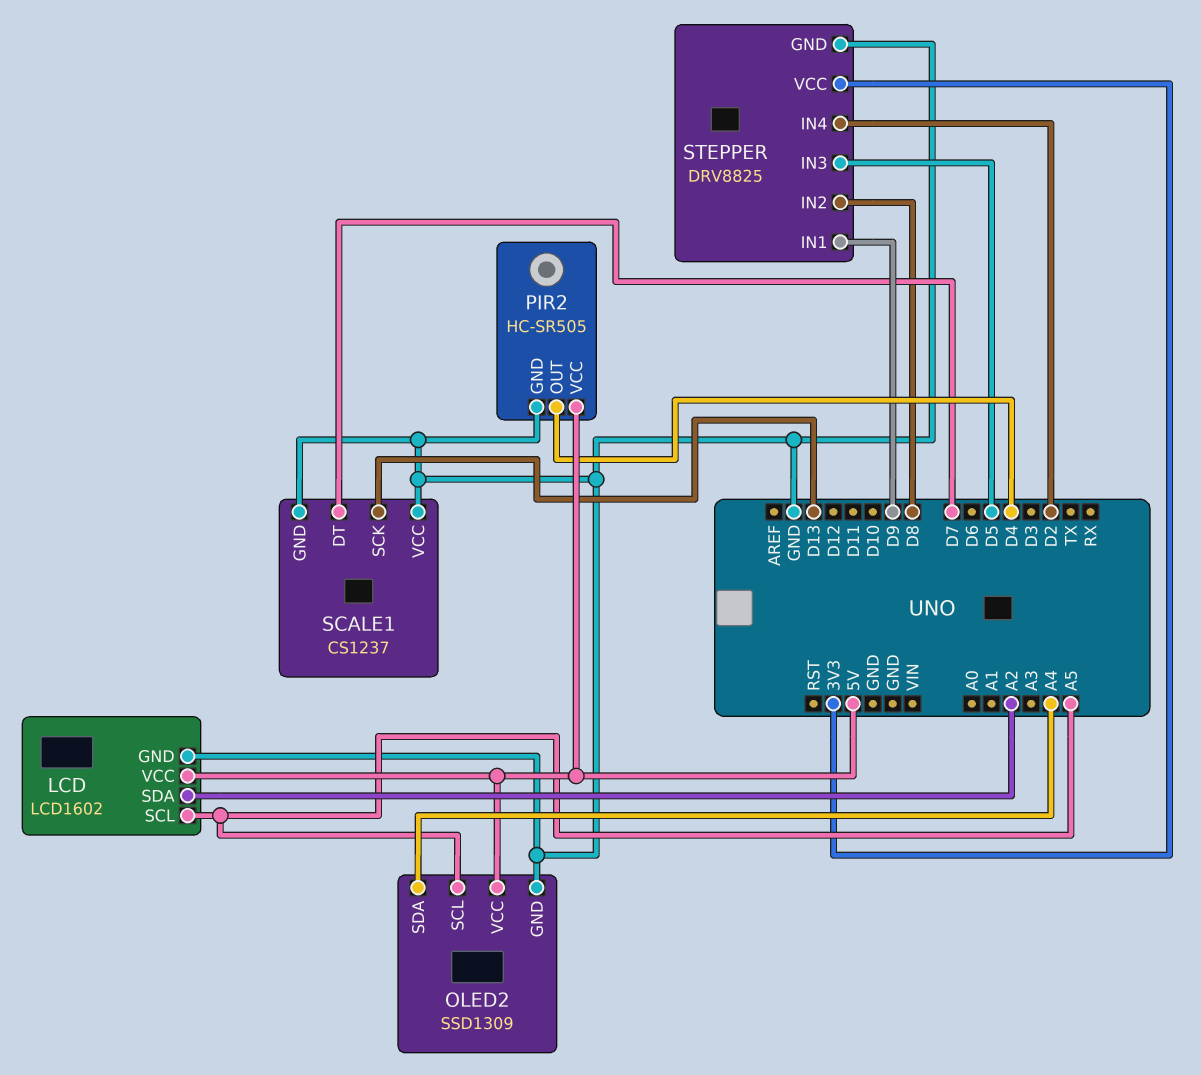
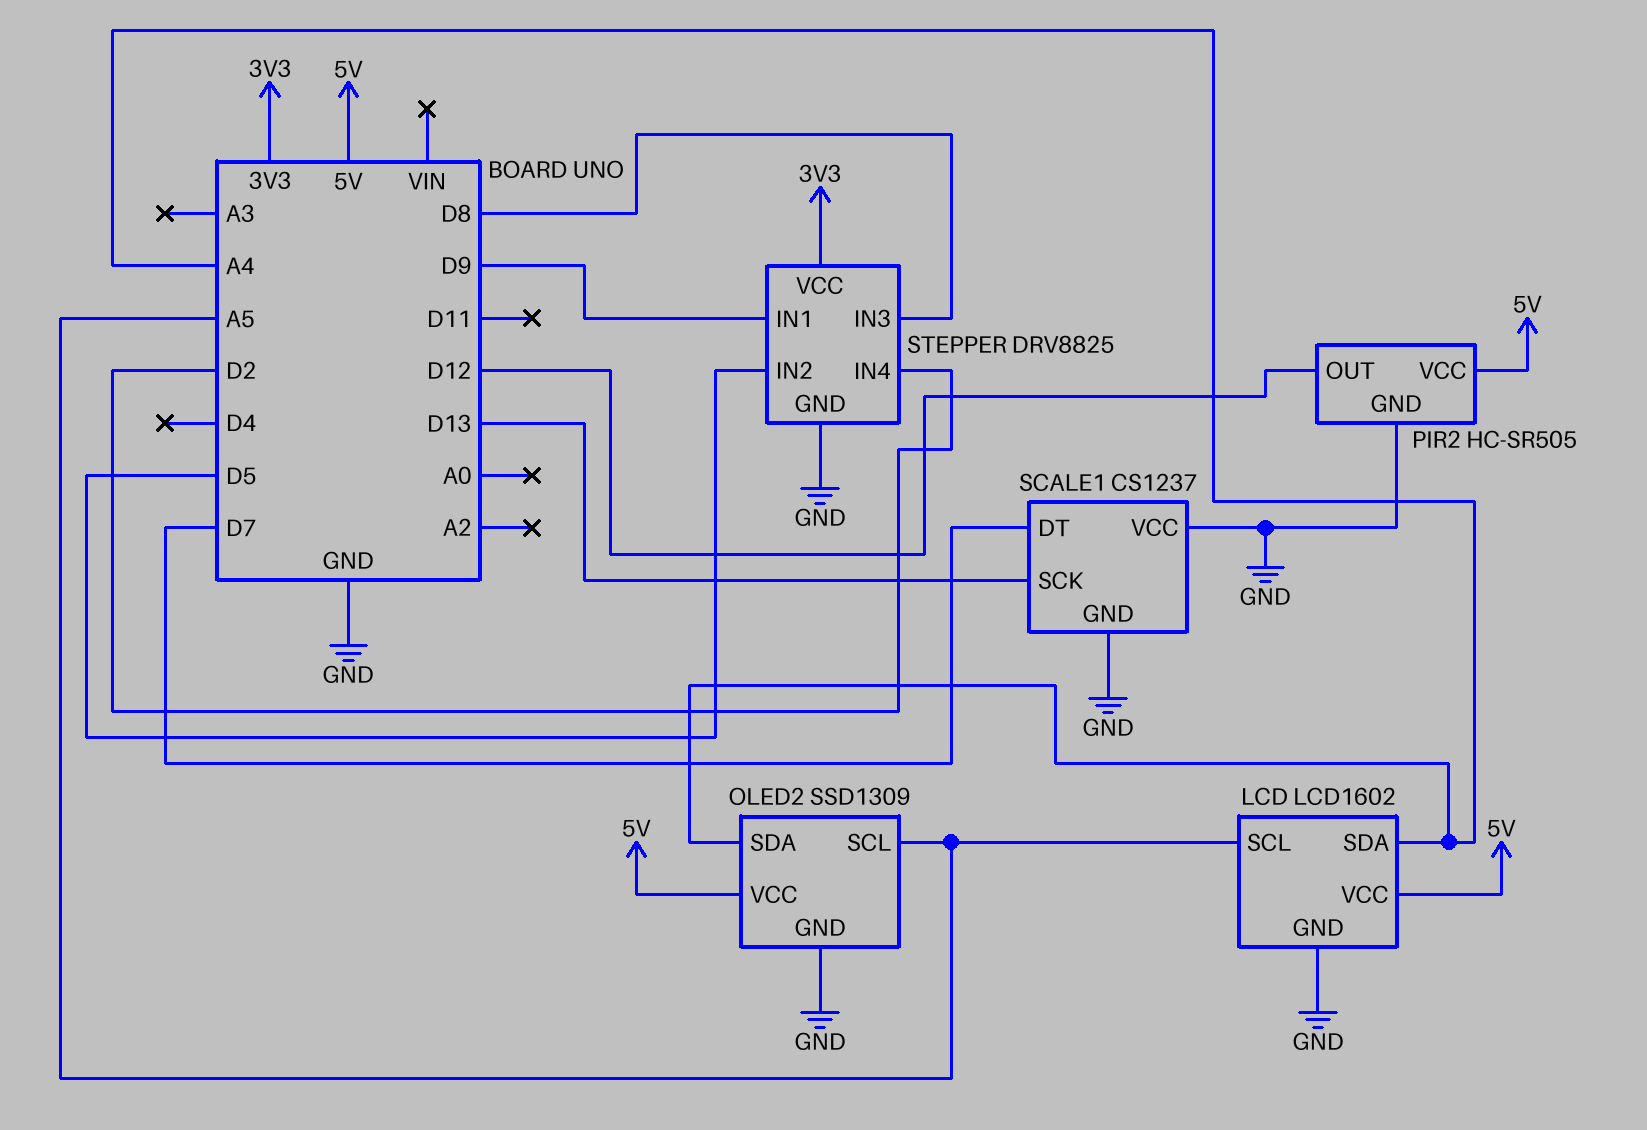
LCD pin SDA: A2 -> A4
PIR2 pin OUT: D4 -> D12
STEPPER pin IN2: D8 -> D5
STEPPER pin IN3: D5 -> D8

